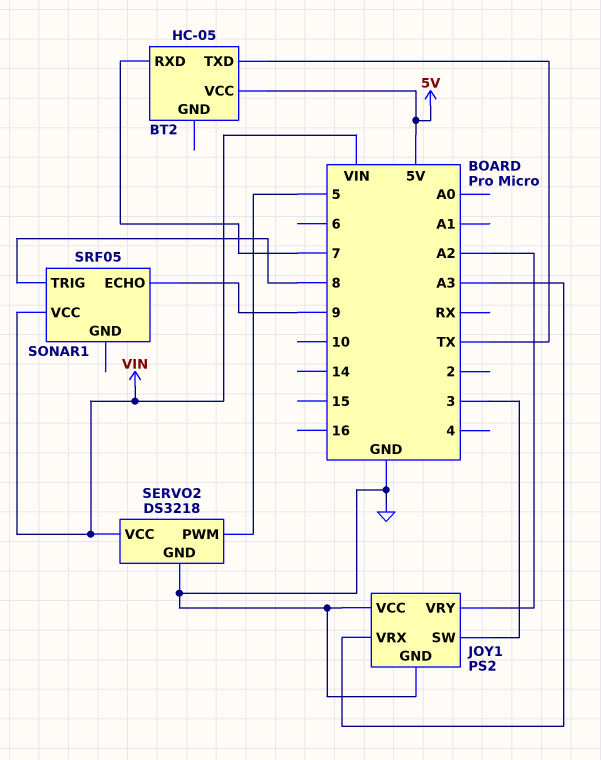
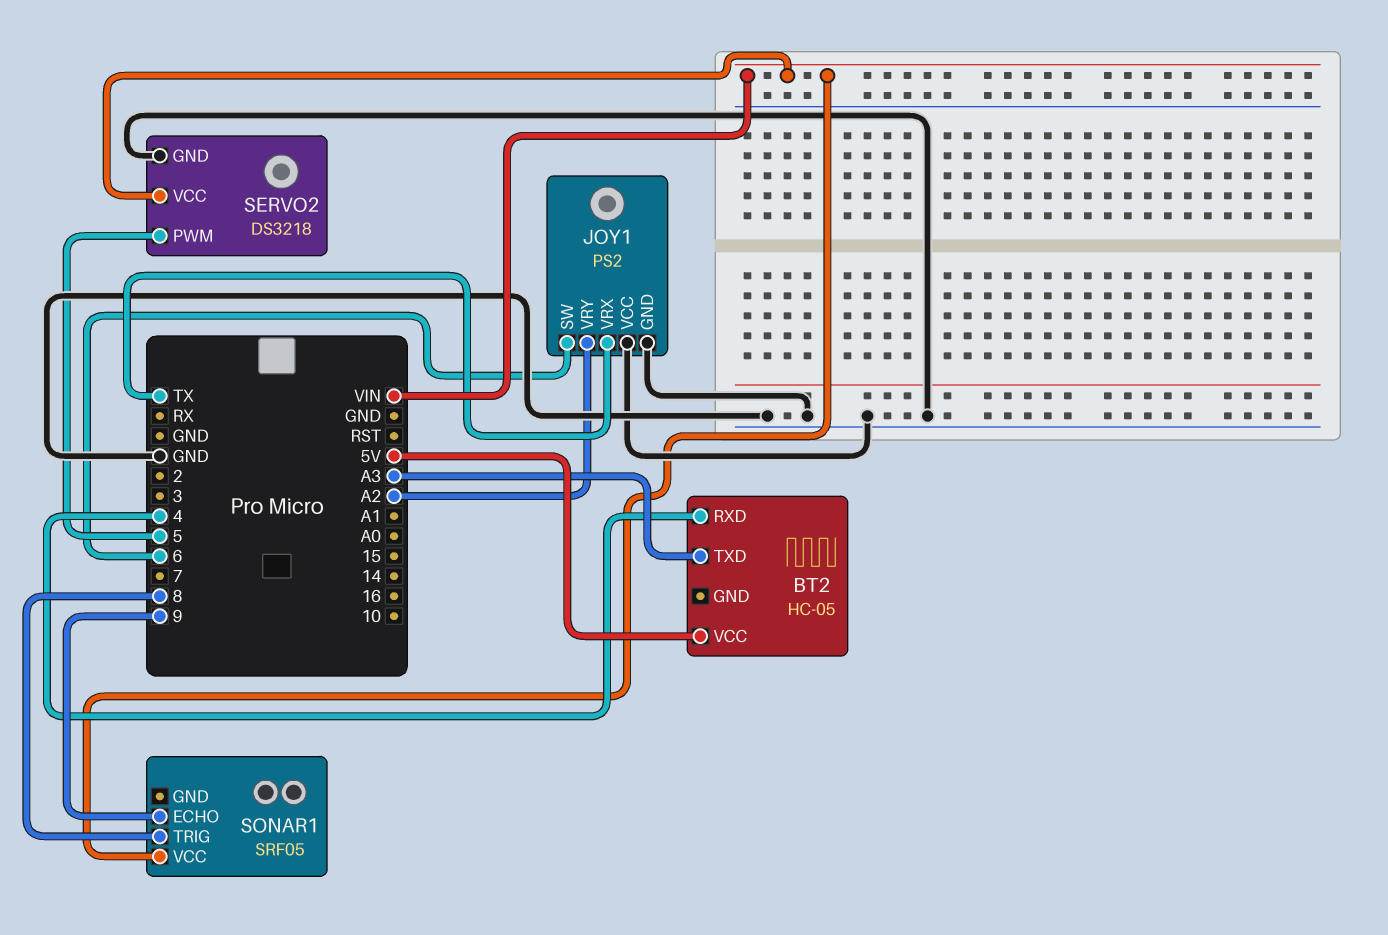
BT2 pin RXD: 7 -> 4
BT2 pin TXD: TX -> A3
JOY1 pin SW: 3 -> 6
JOY1 pin VRX: A3 -> TX

